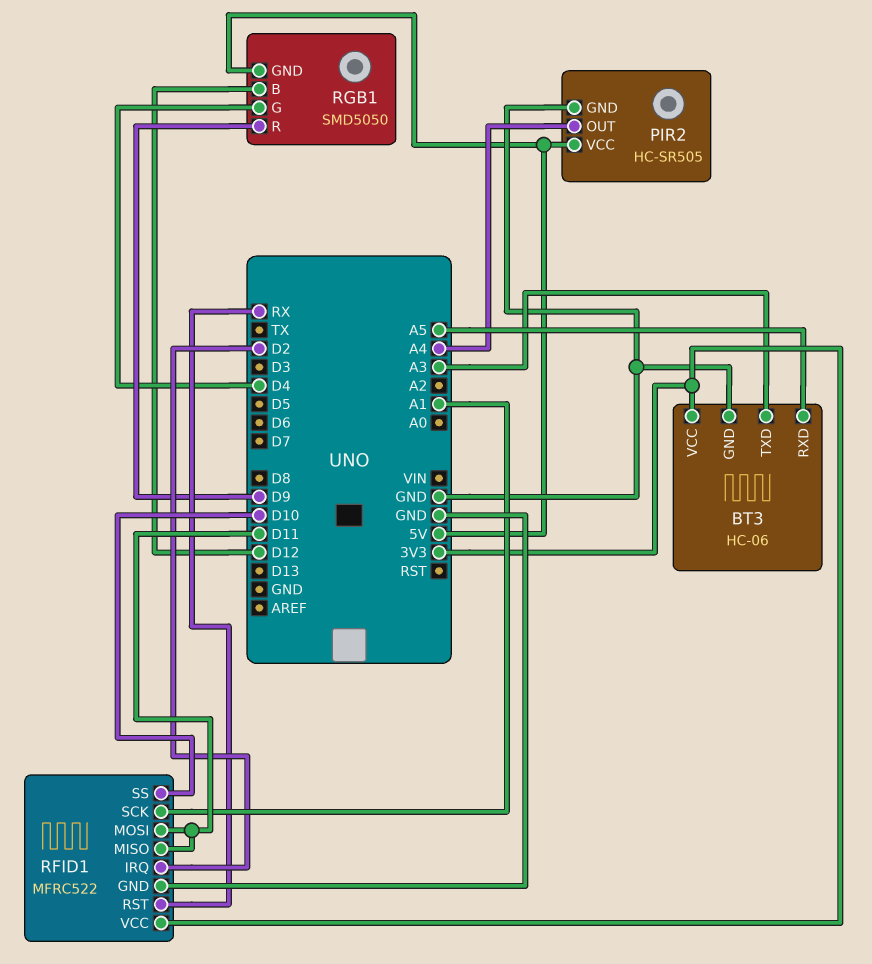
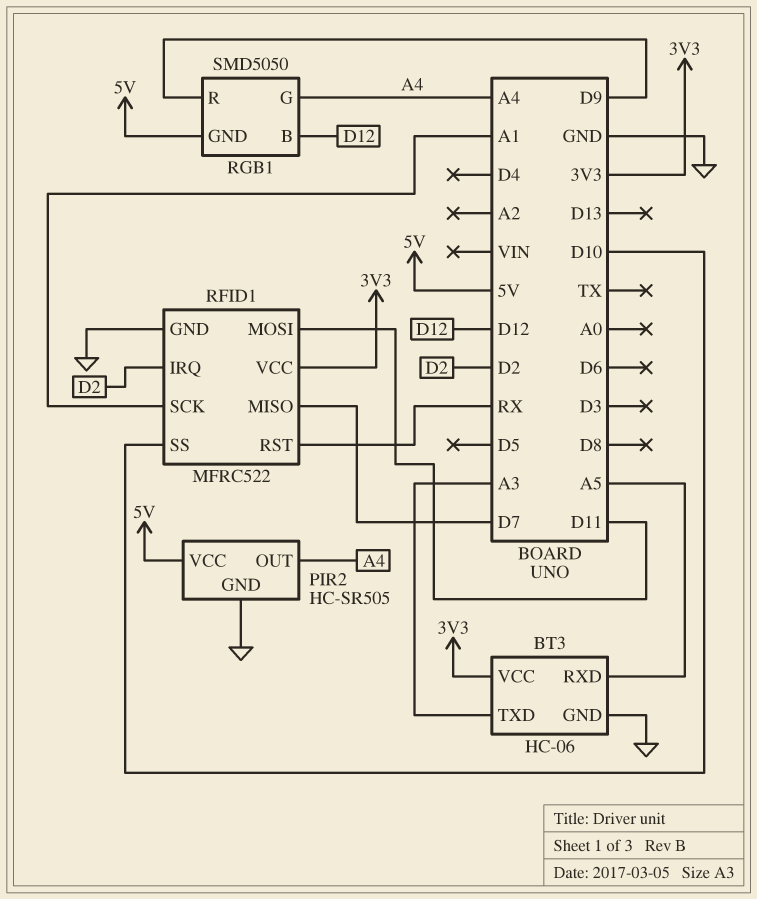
RFID1 pin MISO: D11 -> D7
RGB1 pin G: D4 -> A4

